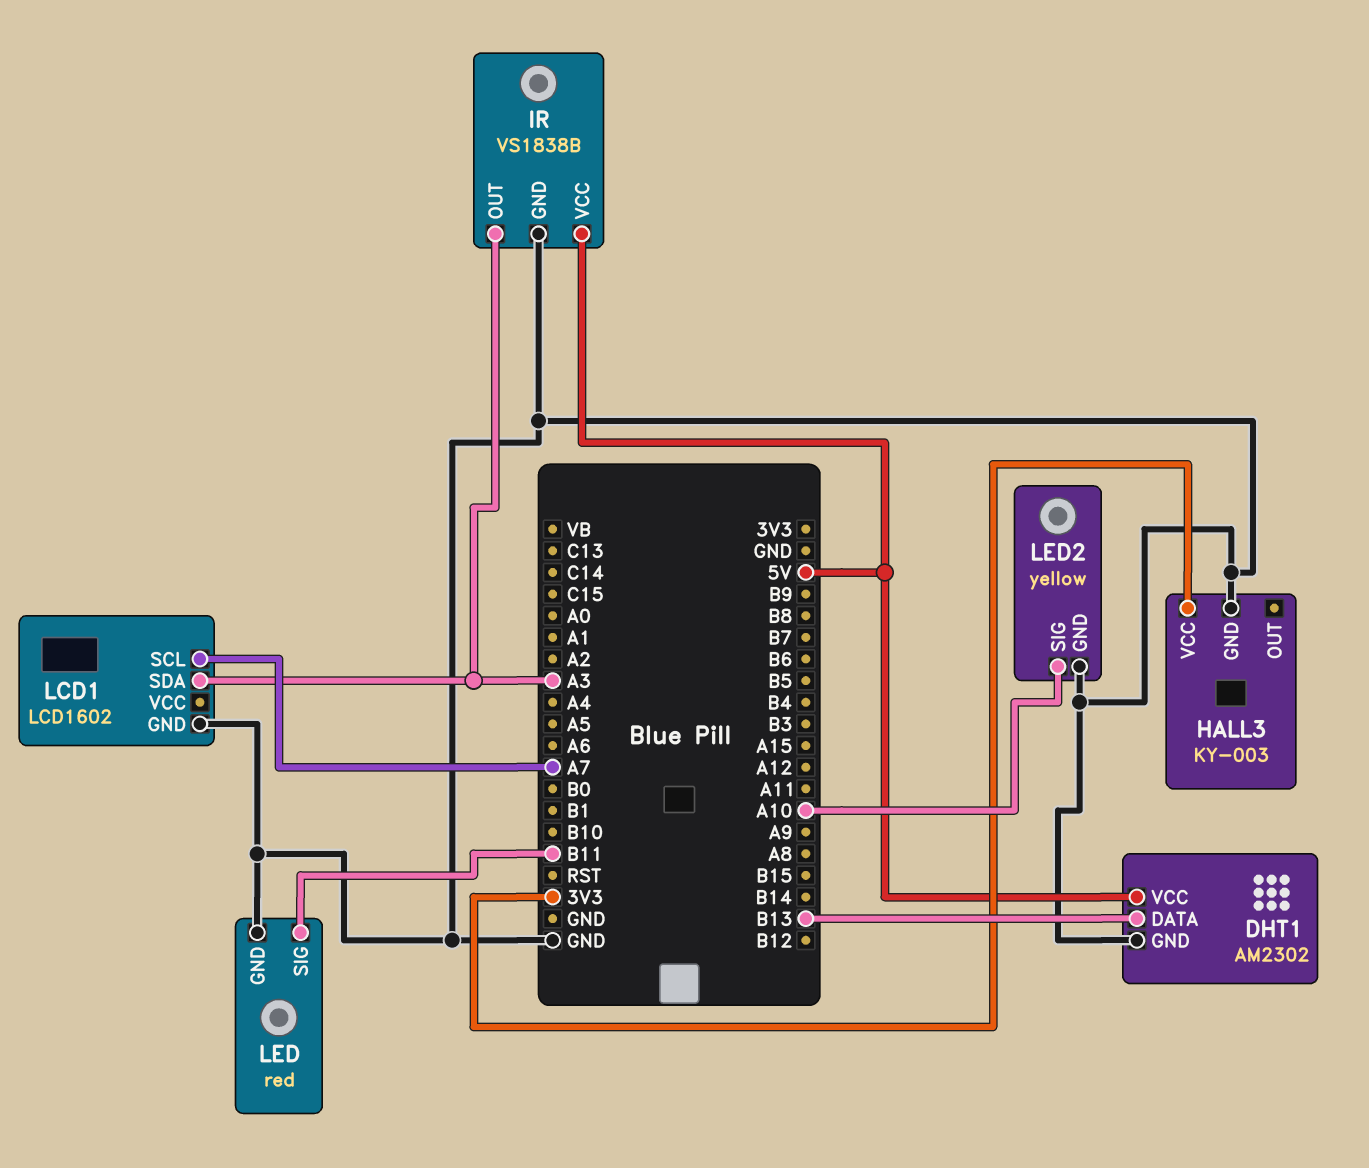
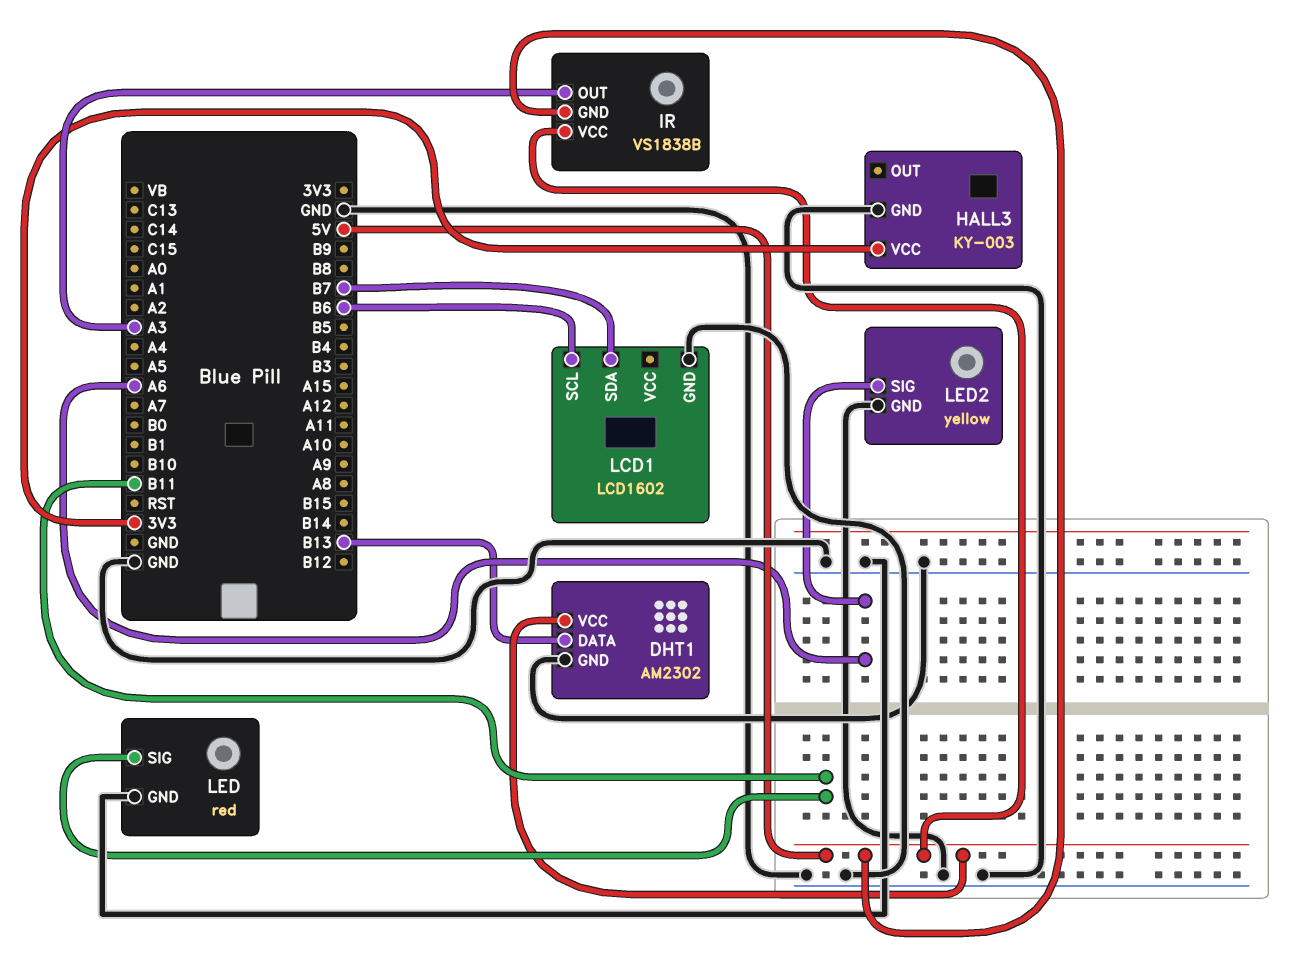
IR pin GND: GND -> 5V
LCD1 pin SCL: A7 -> B6
LCD1 pin SDA: A3 -> B7
LED2 pin SIG: A10 -> A6

